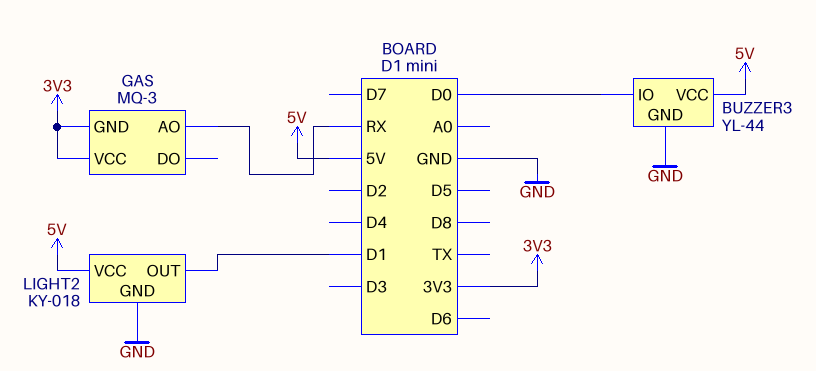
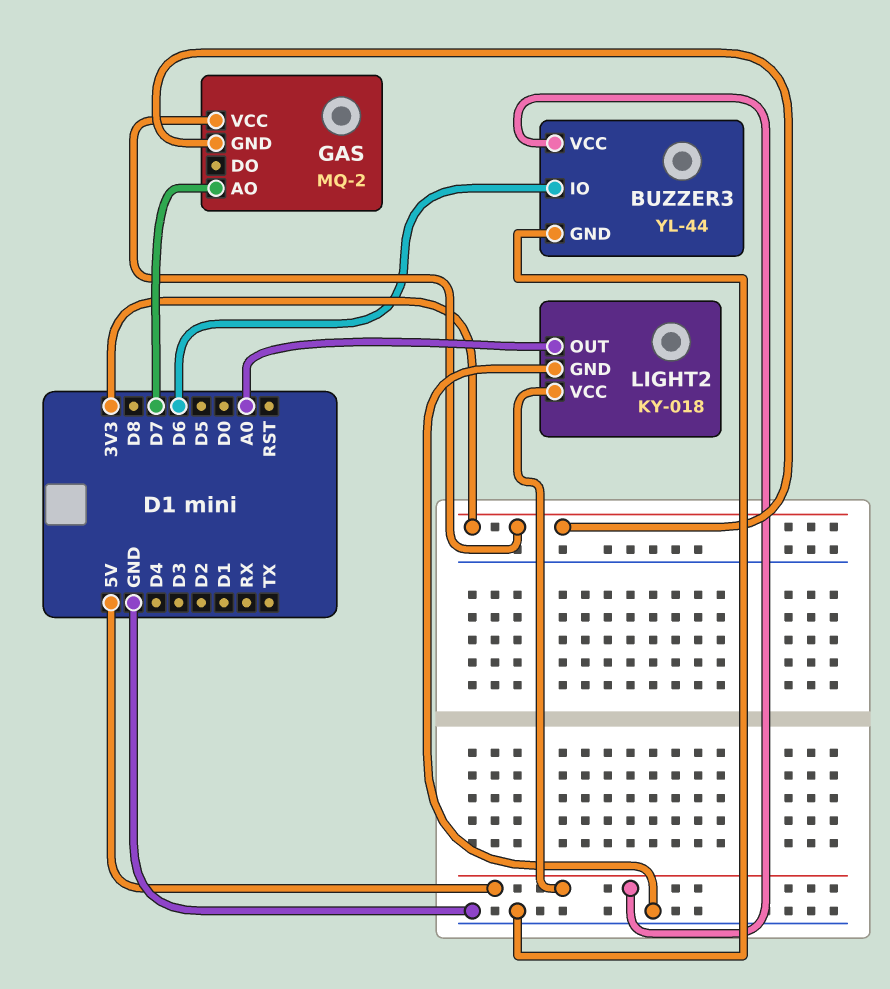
BUZZER3 pin IO: D0 -> D6
GAS: MQ-3 -> MQ-2
GAS pin AO: RX -> D7
LIGHT2 pin OUT: D1 -> A0

